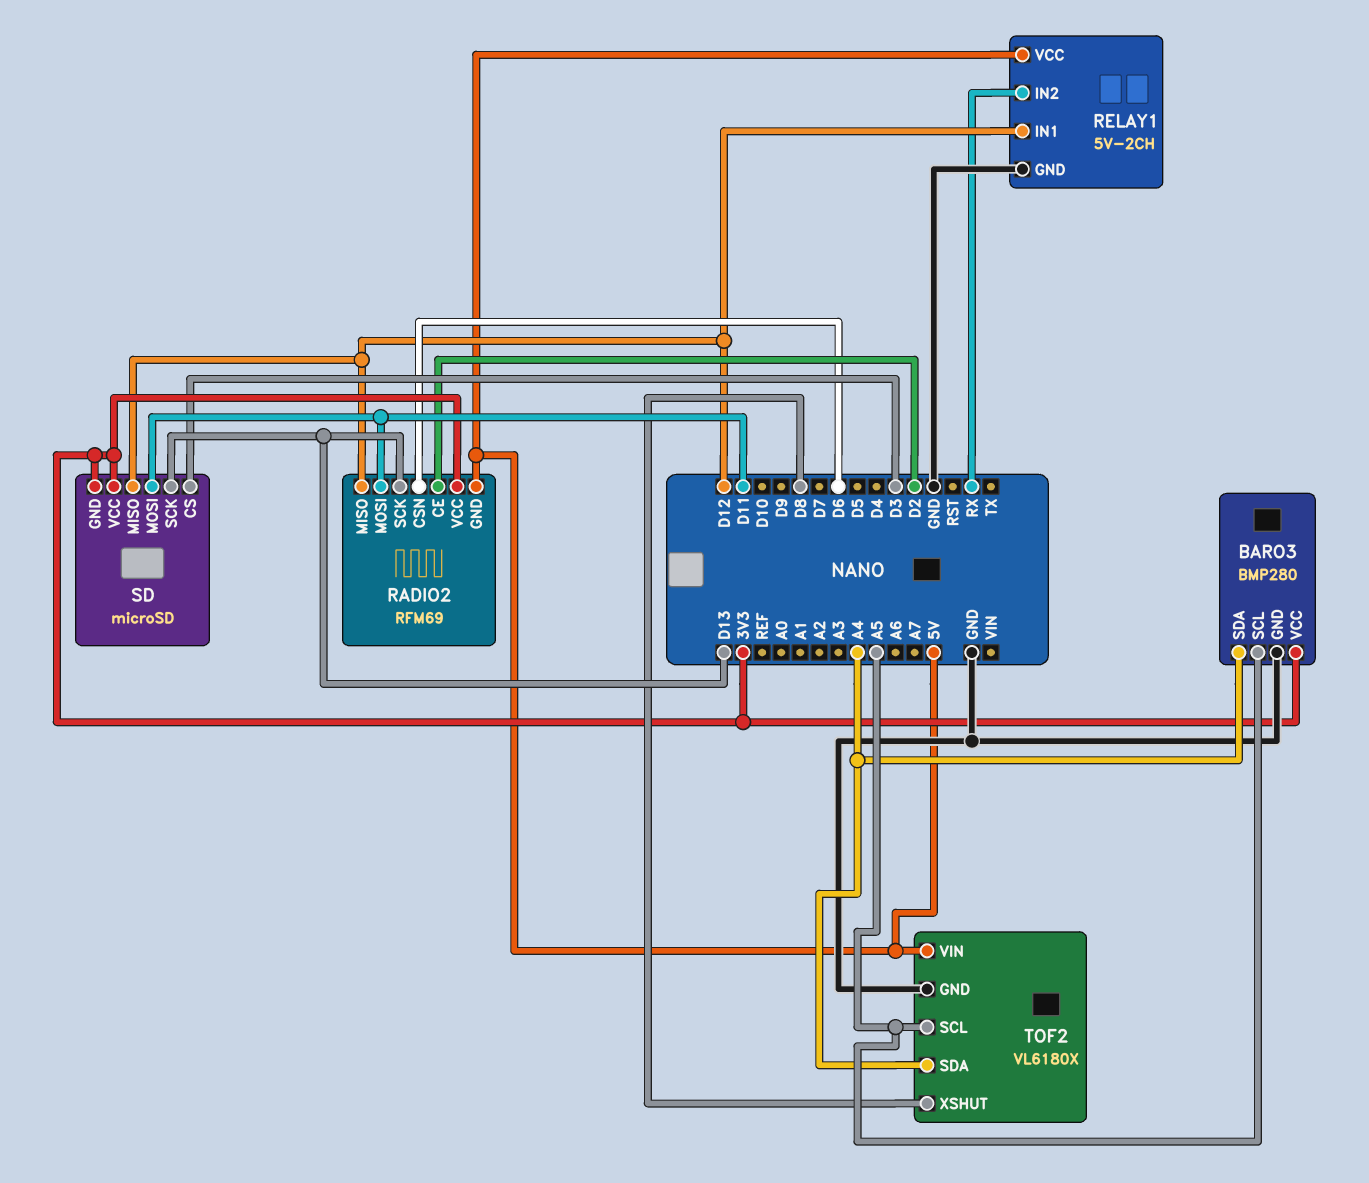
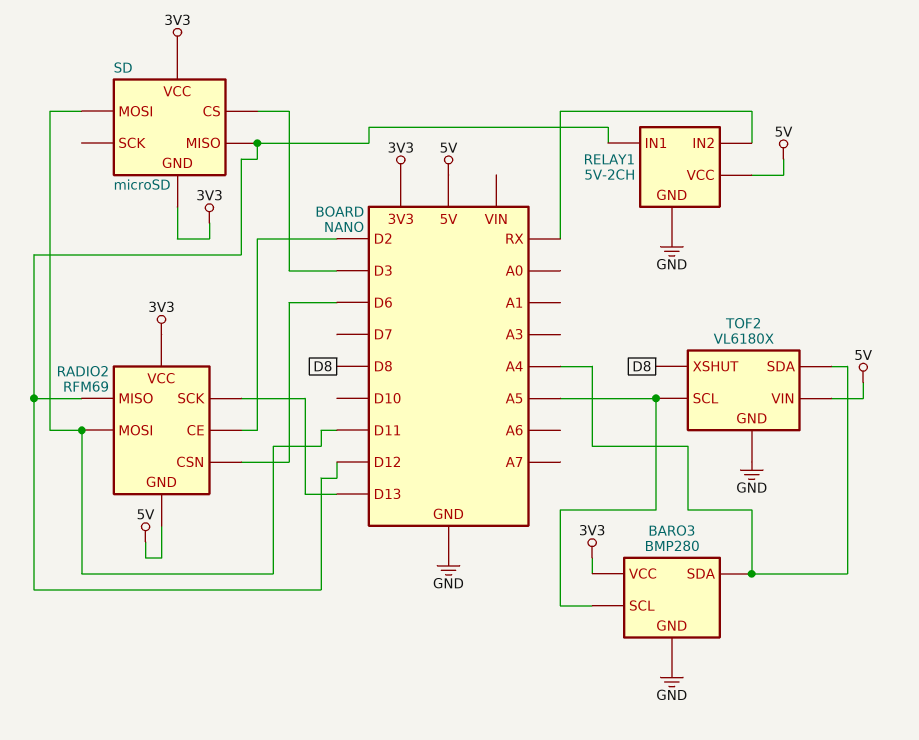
SD pin SCK: D13 -> none

